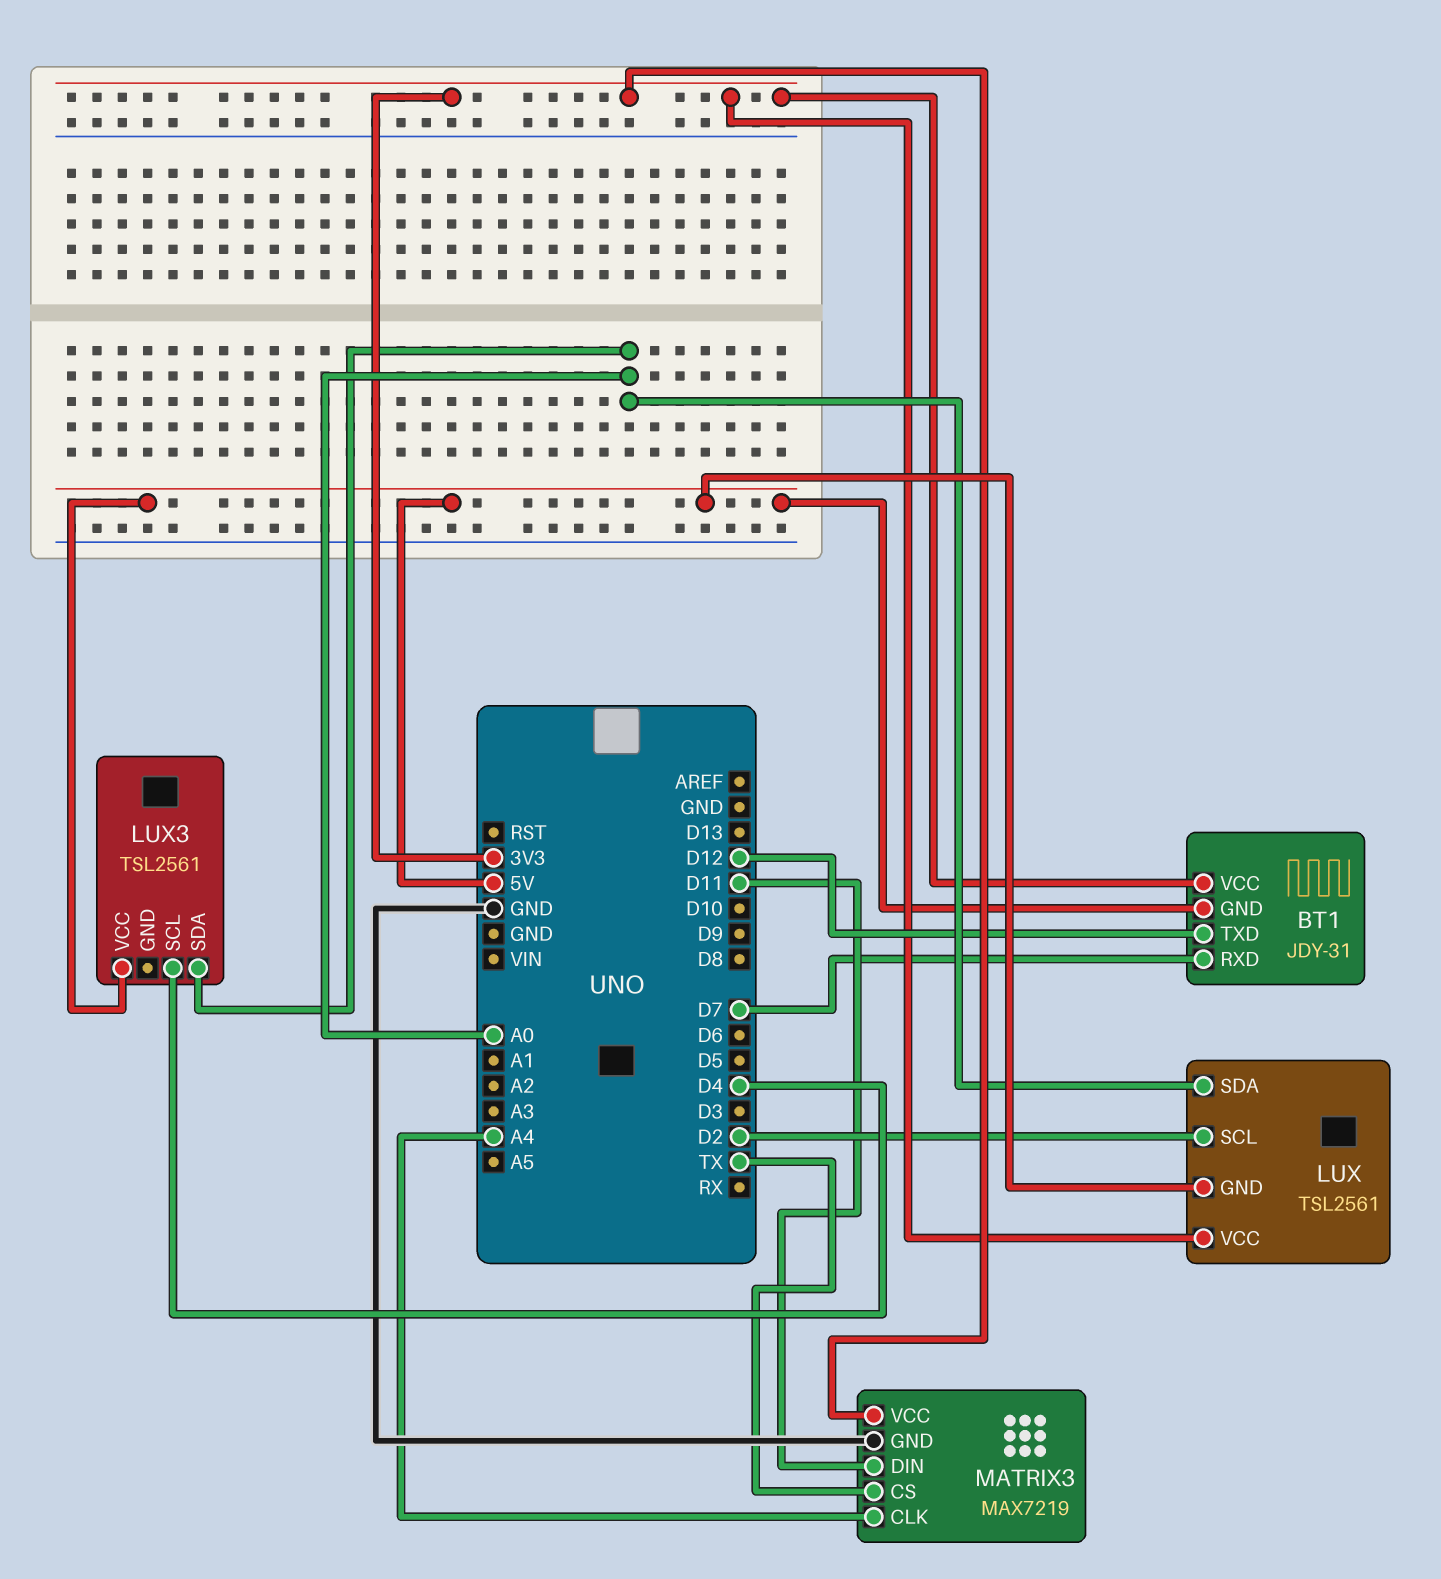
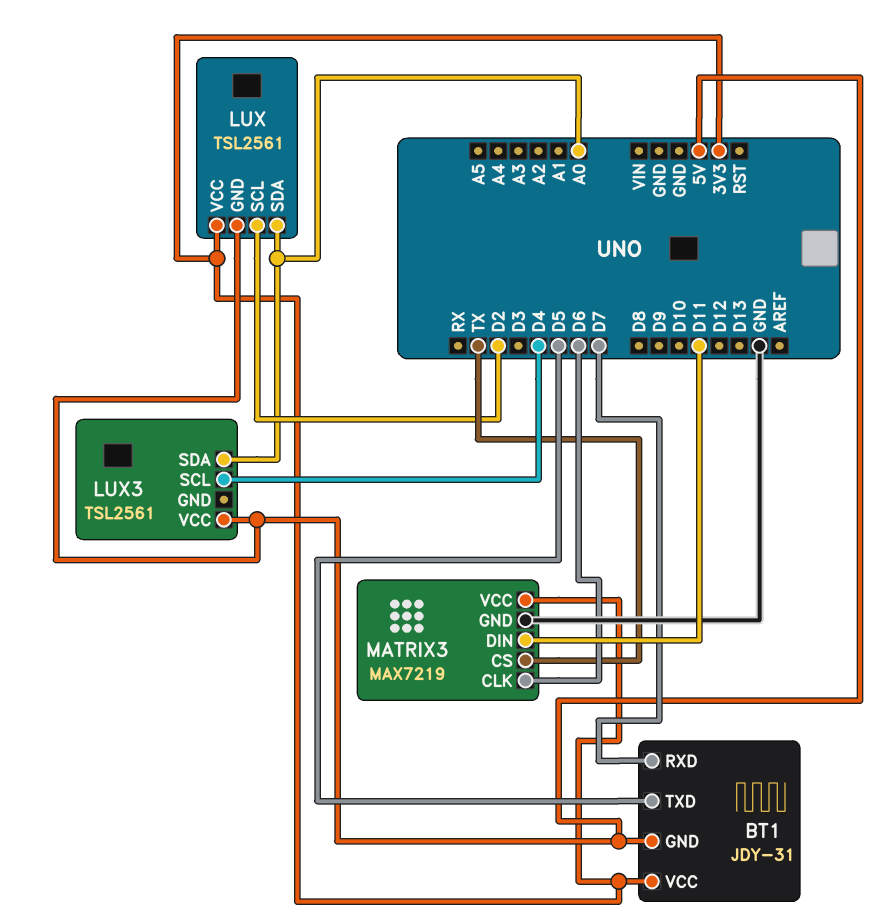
BT1 pin TXD: D12 -> D5
MATRIX3 pin CLK: A4 -> D6

